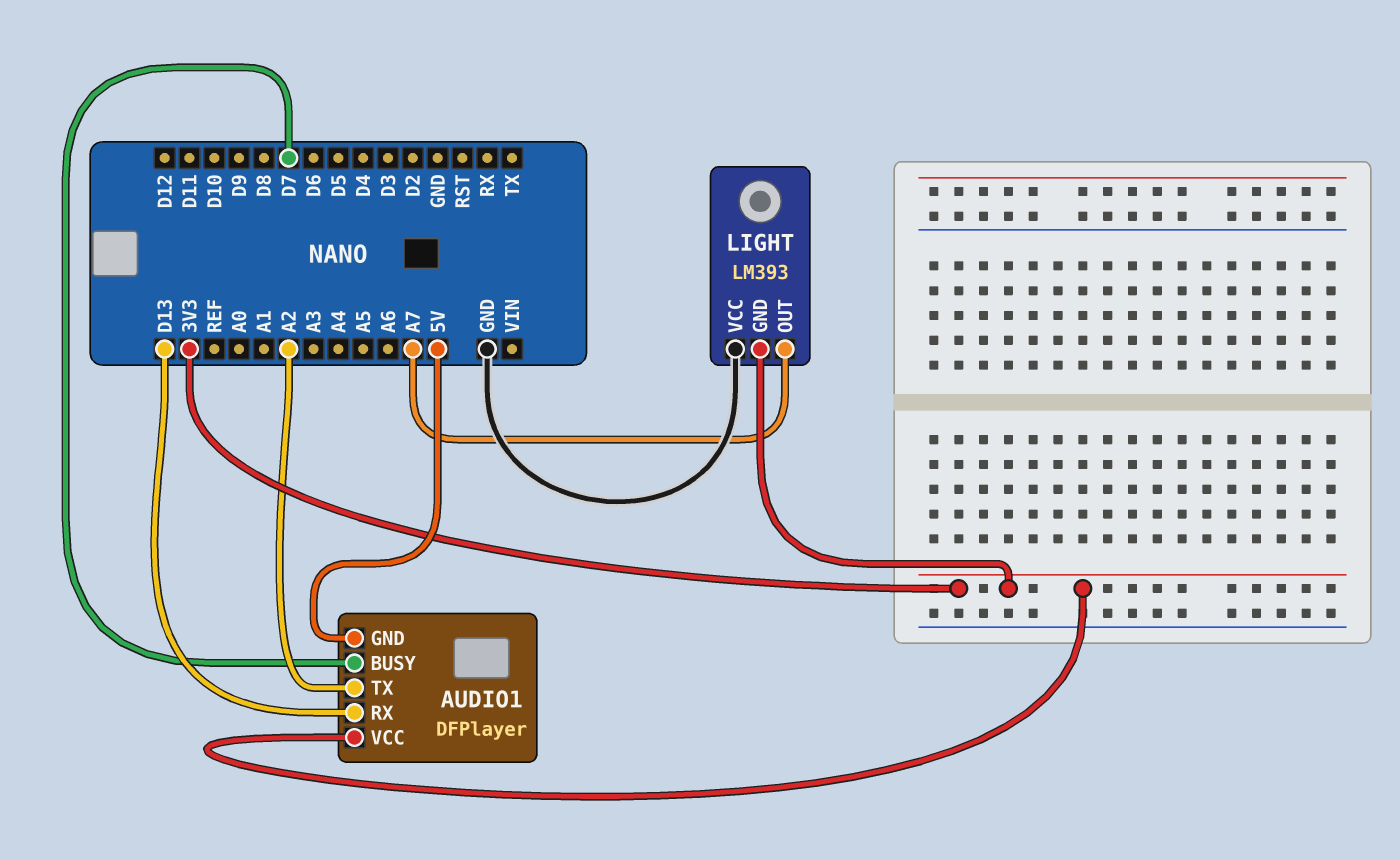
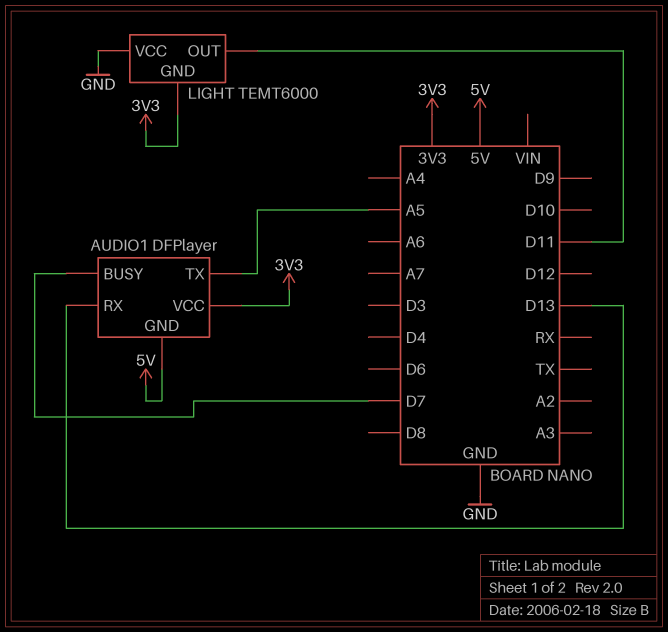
AUDIO1 pin TX: A2 -> A5
LIGHT: LM393 -> TEMT6000
LIGHT pin OUT: A7 -> D11

